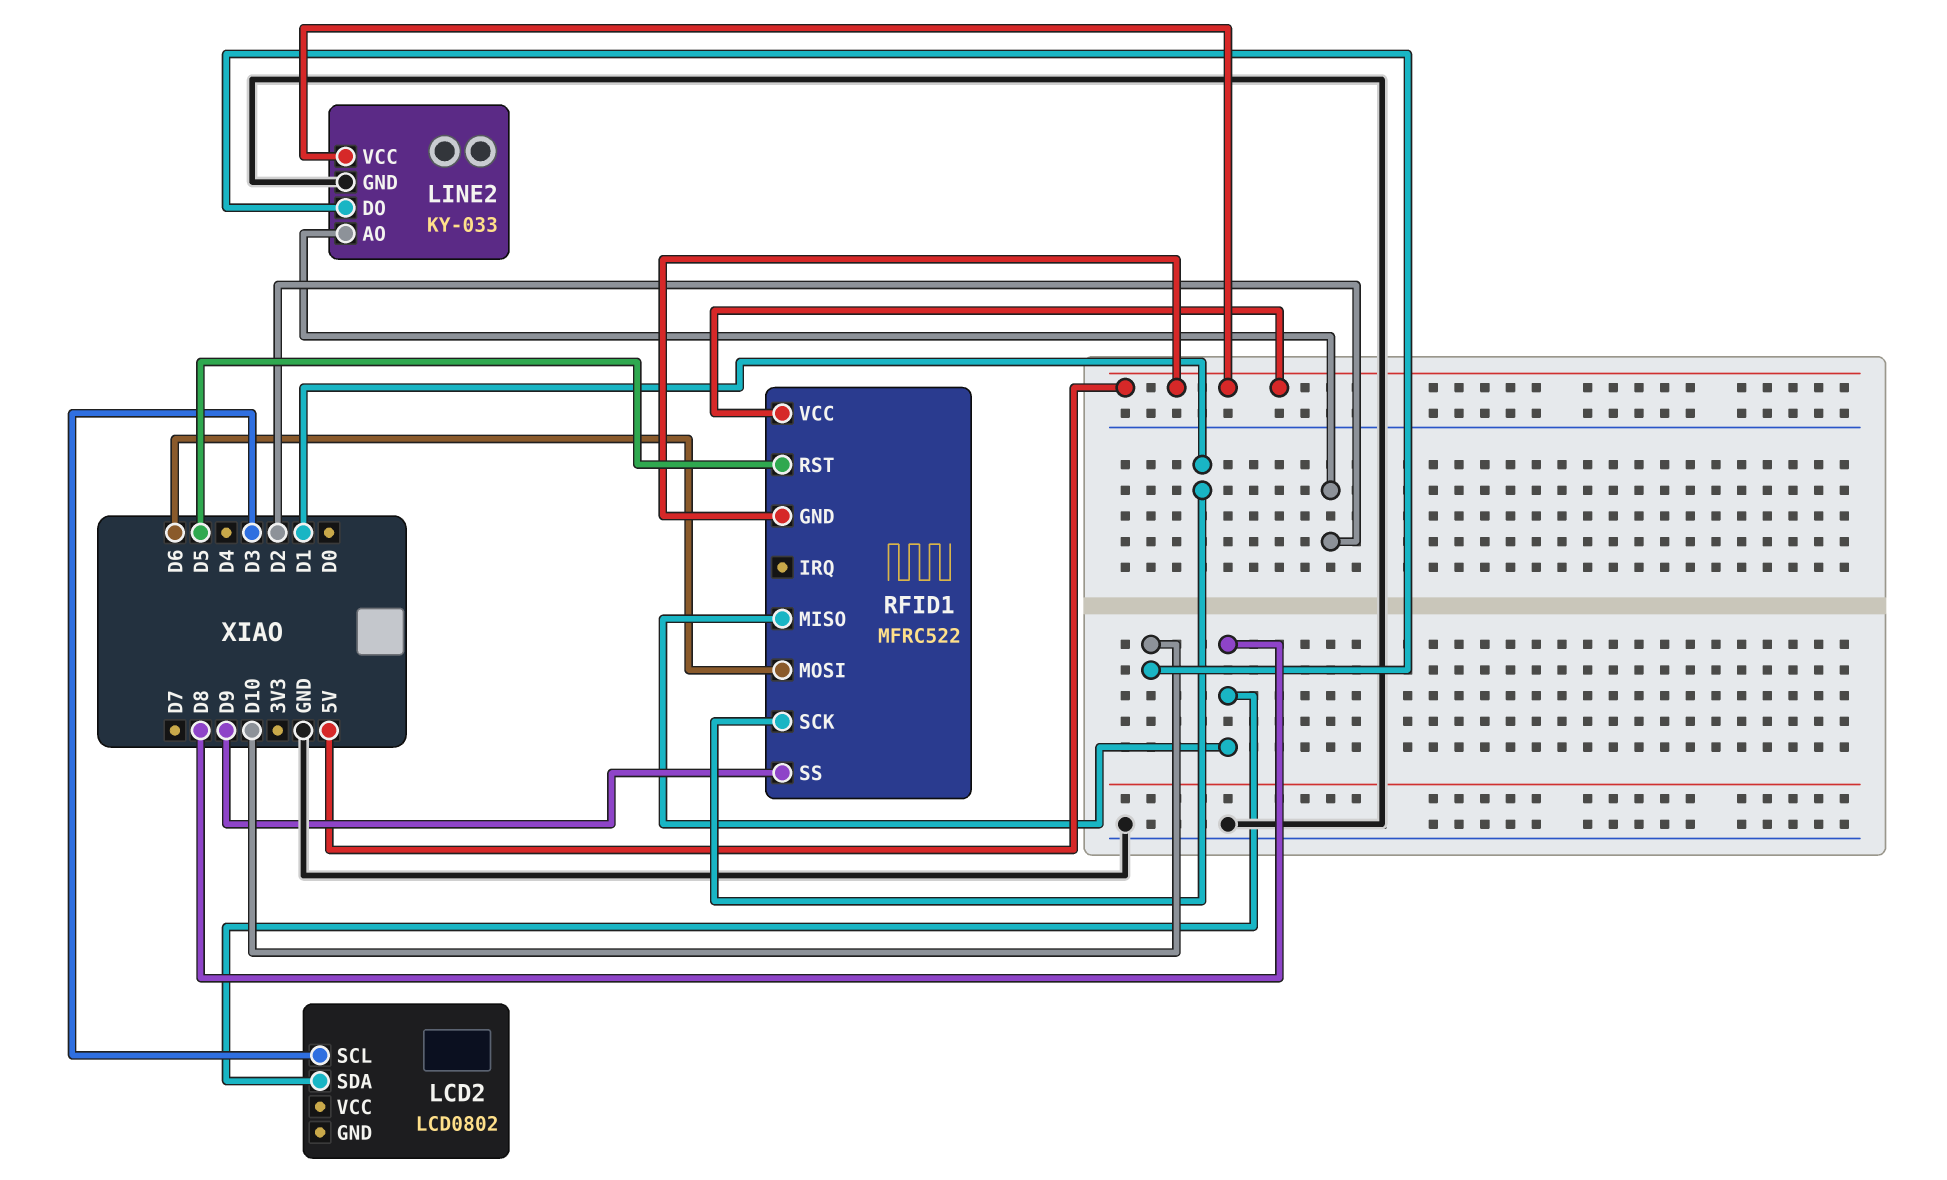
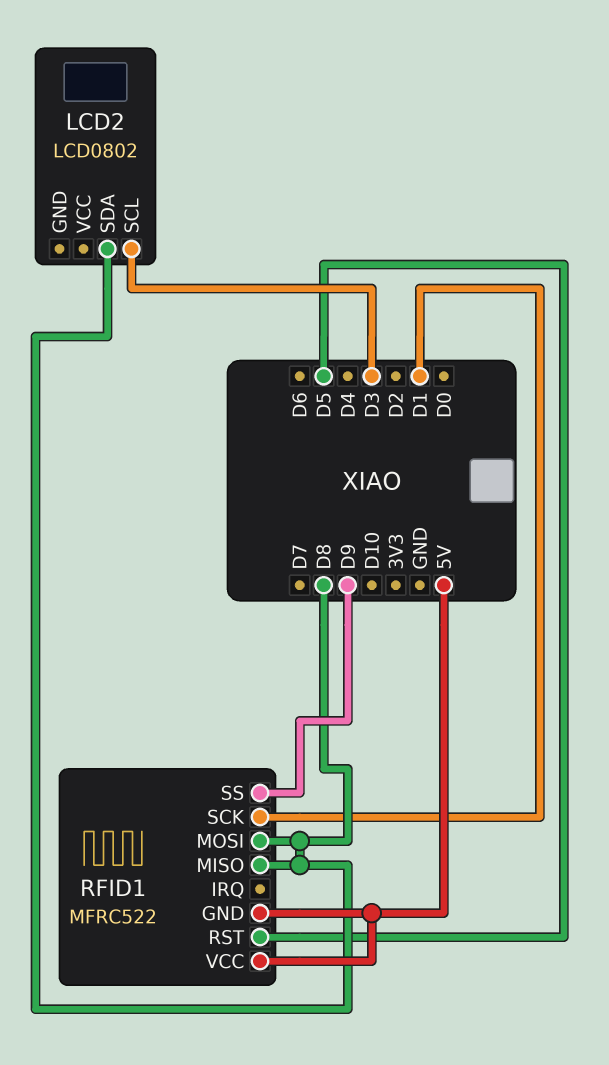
LINE2: KY-033 -> none
LINE2 pin AO: D2 -> none
LINE2 pin DO: D10 -> none
LINE2 pin GND: GND -> none
LINE2 pin VCC: 5V -> none
RFID1 pin MOSI: D6 -> D8

